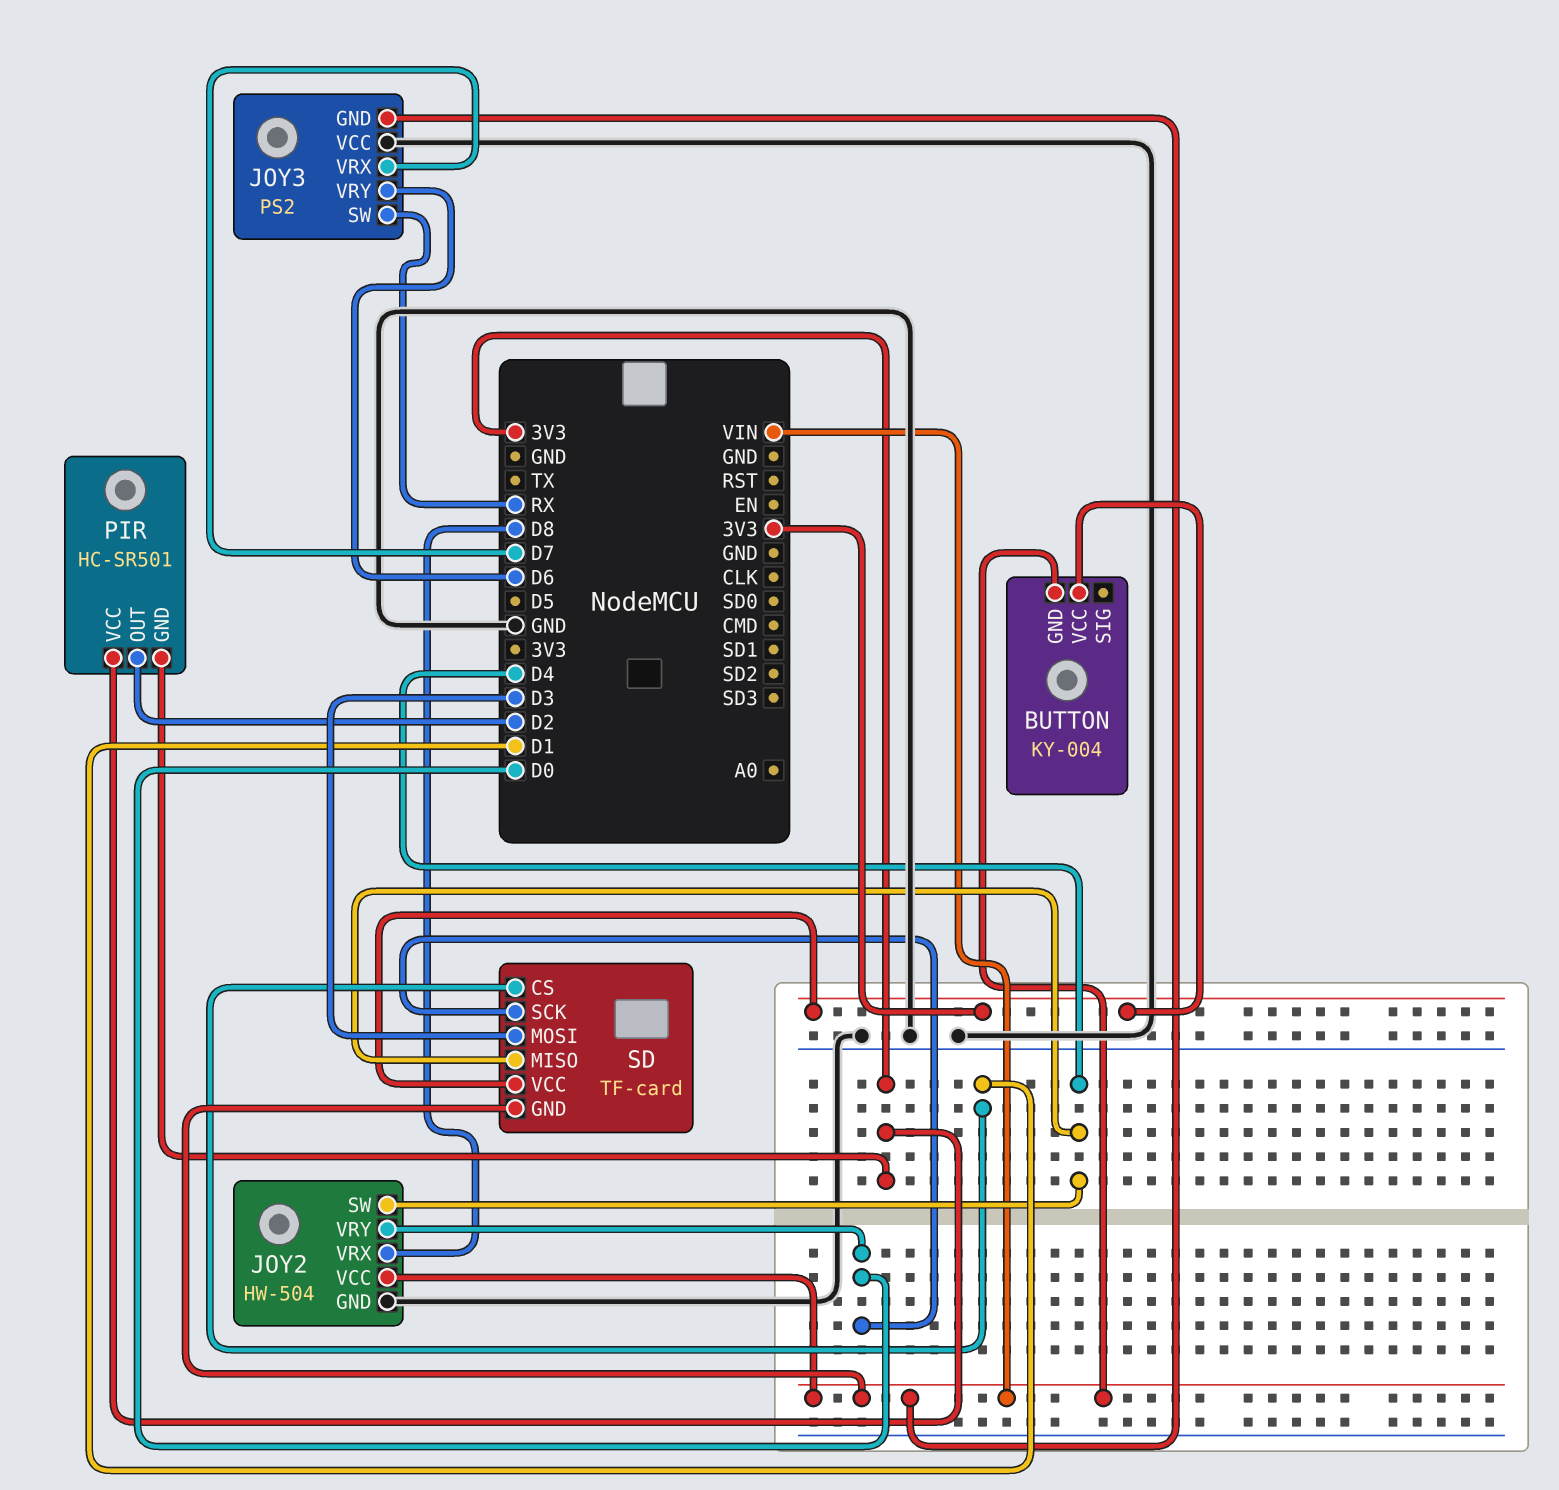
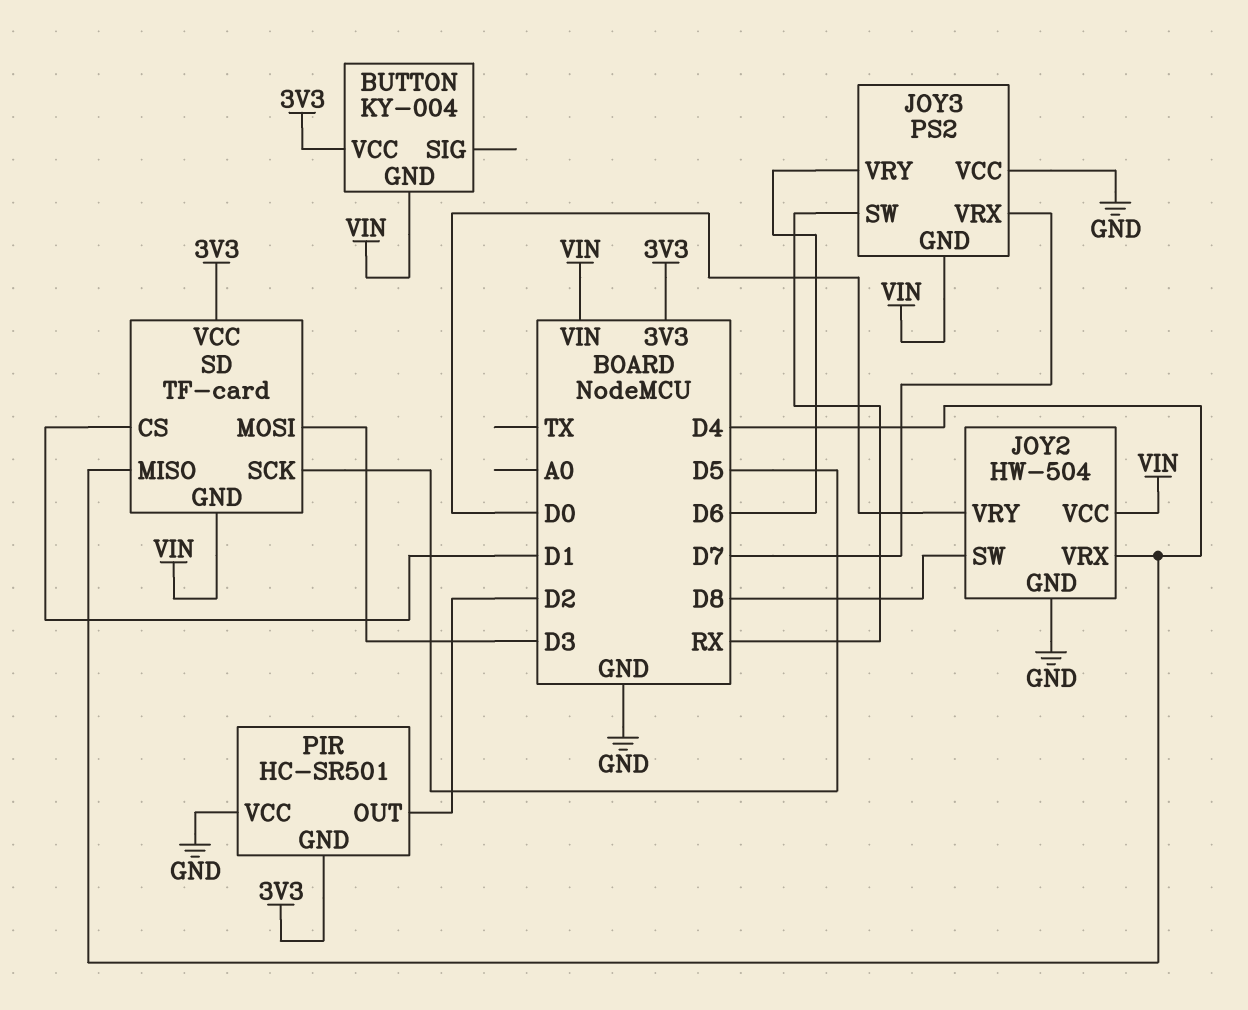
JOY2 pin SW: D4 -> D8
JOY2 pin VRX: D8 -> D4
PIR pin VCC: 3V3 -> GND
SD pin SCK: D0 -> D5

